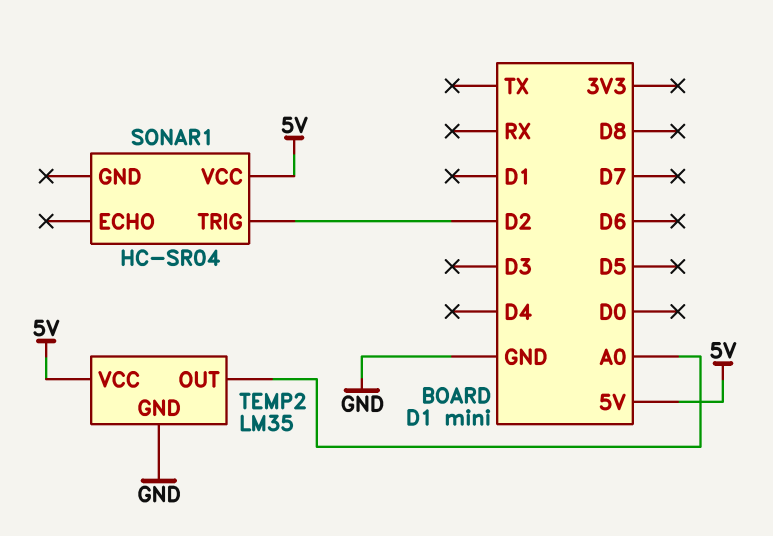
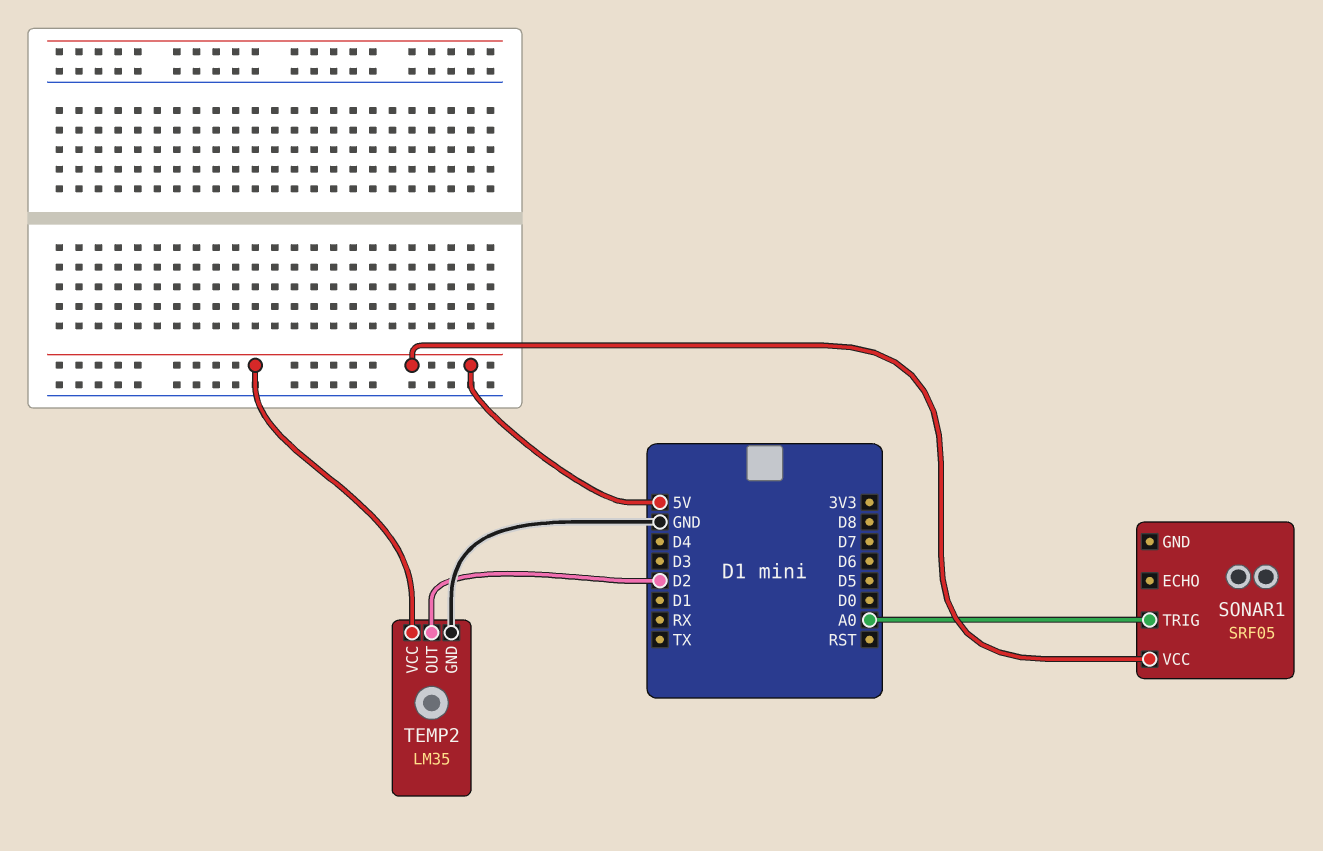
SONAR1: HC-SR04 -> SRF05
SONAR1 pin TRIG: D2 -> A0
TEMP2 pin OUT: A0 -> D2

